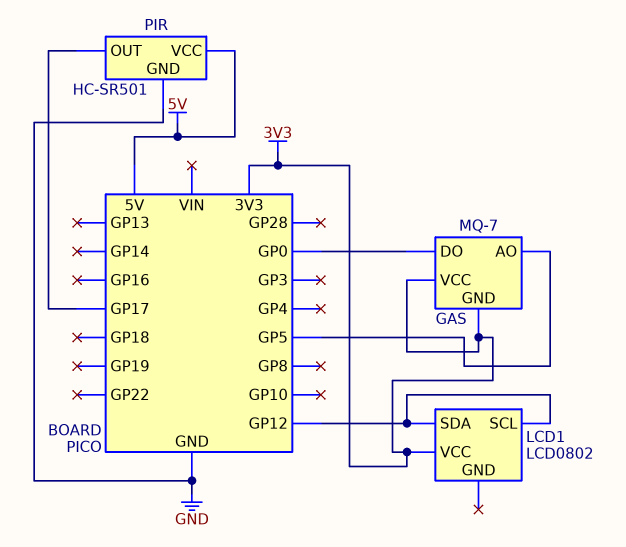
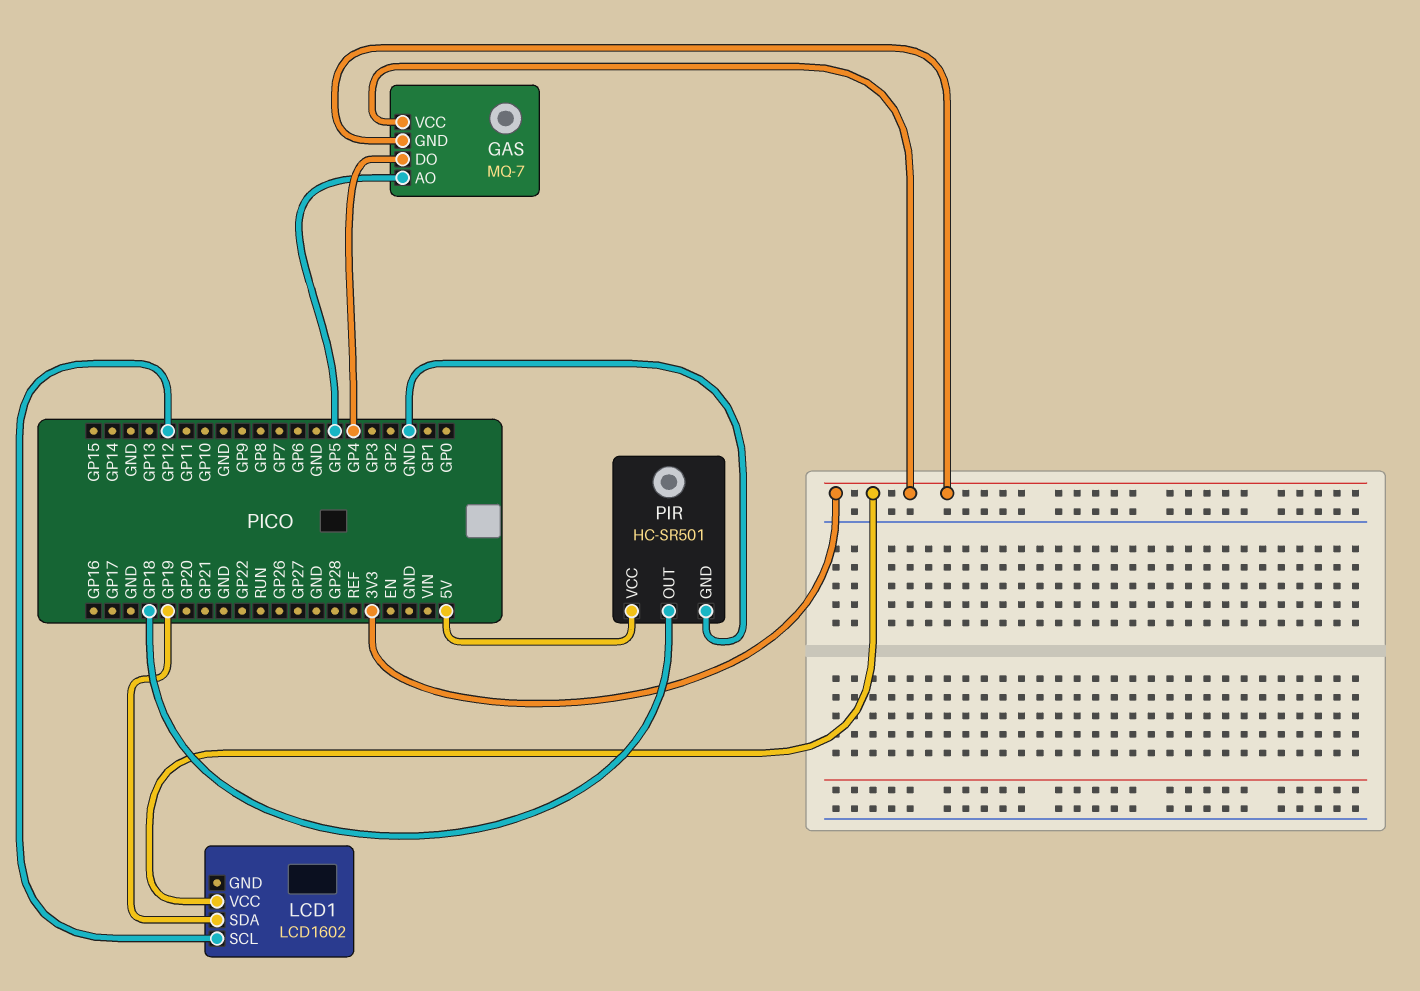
GAS pin DO: GP0 -> GP4
LCD1: LCD0802 -> LCD1602
LCD1 pin SDA: GP12 -> GP19
PIR pin OUT: GP17 -> GP18

